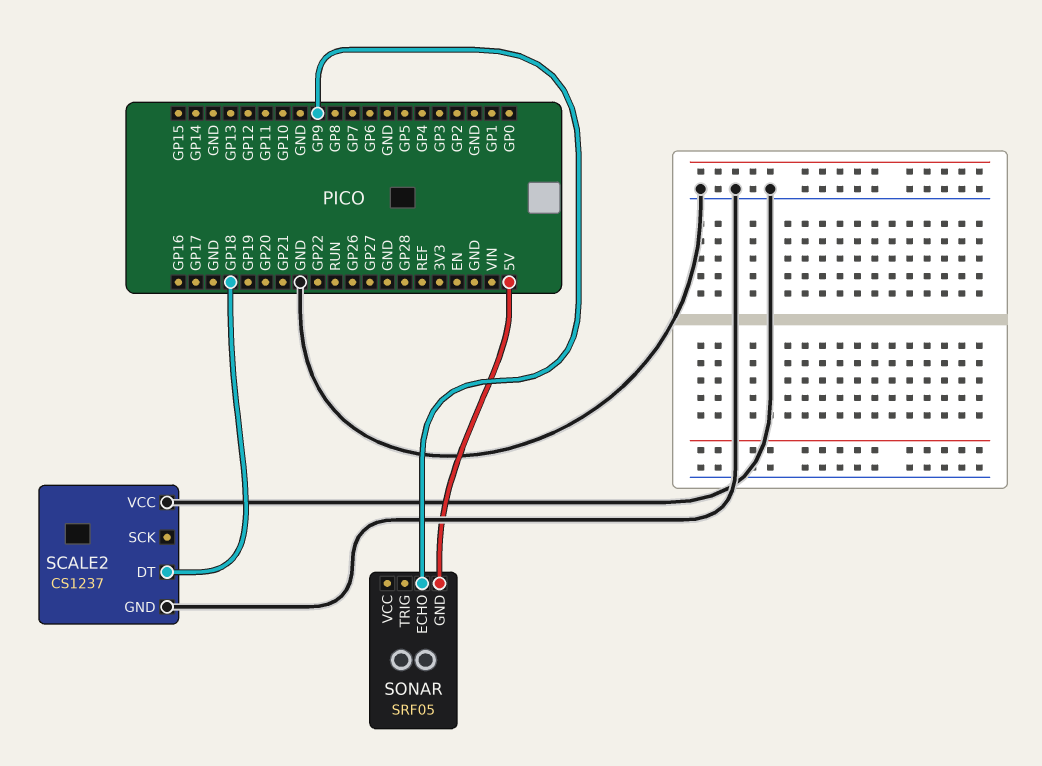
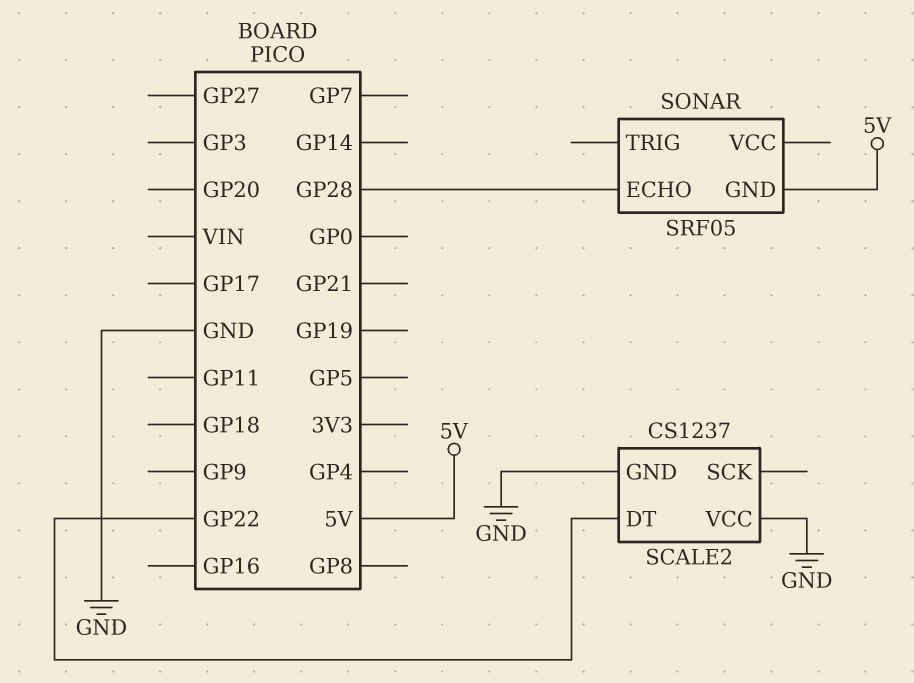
SCALE2 pin DT: GP18 -> GP22
SONAR pin ECHO: GP9 -> GP28

